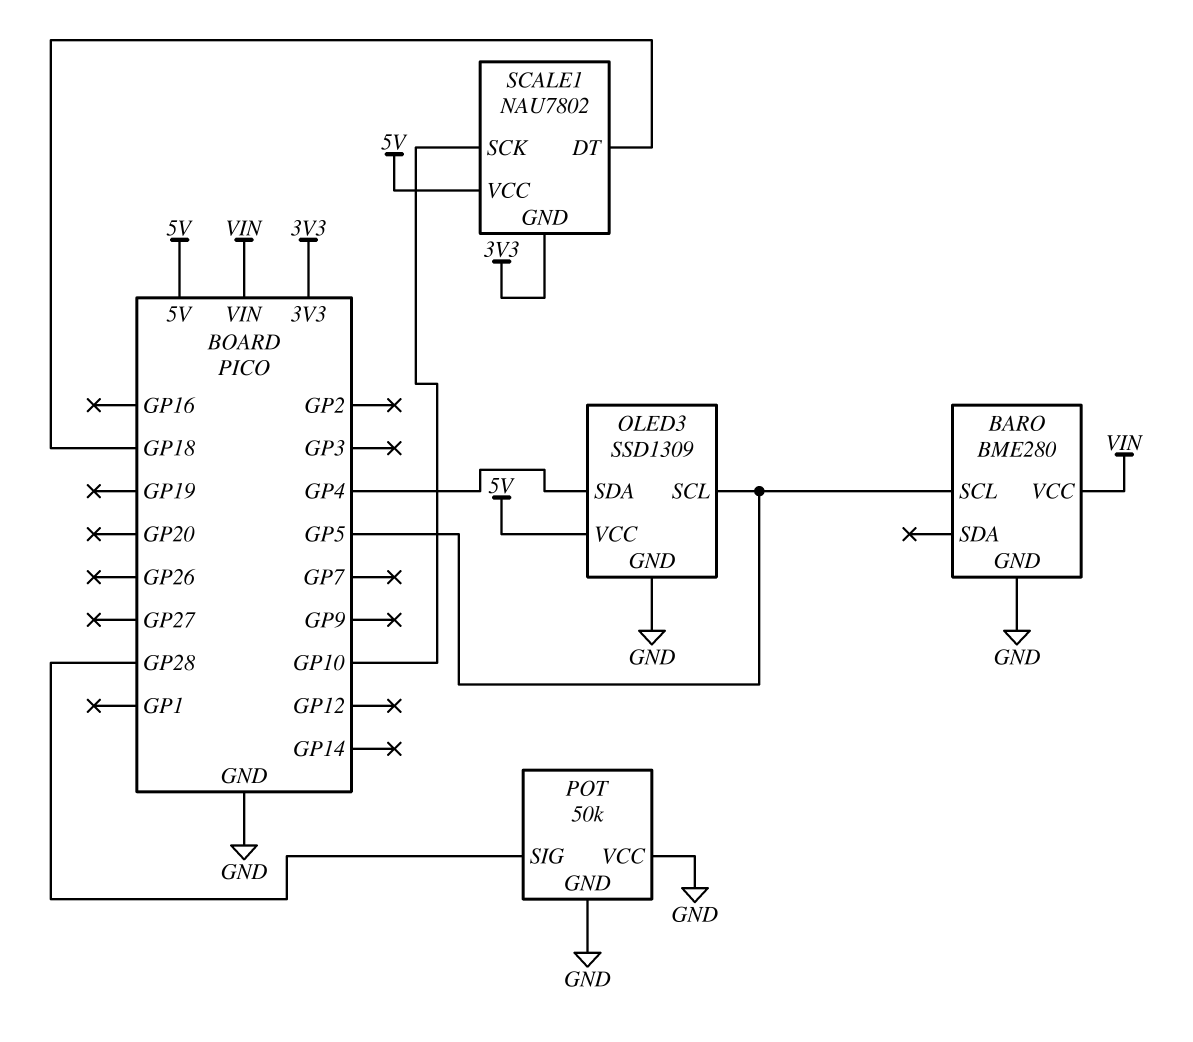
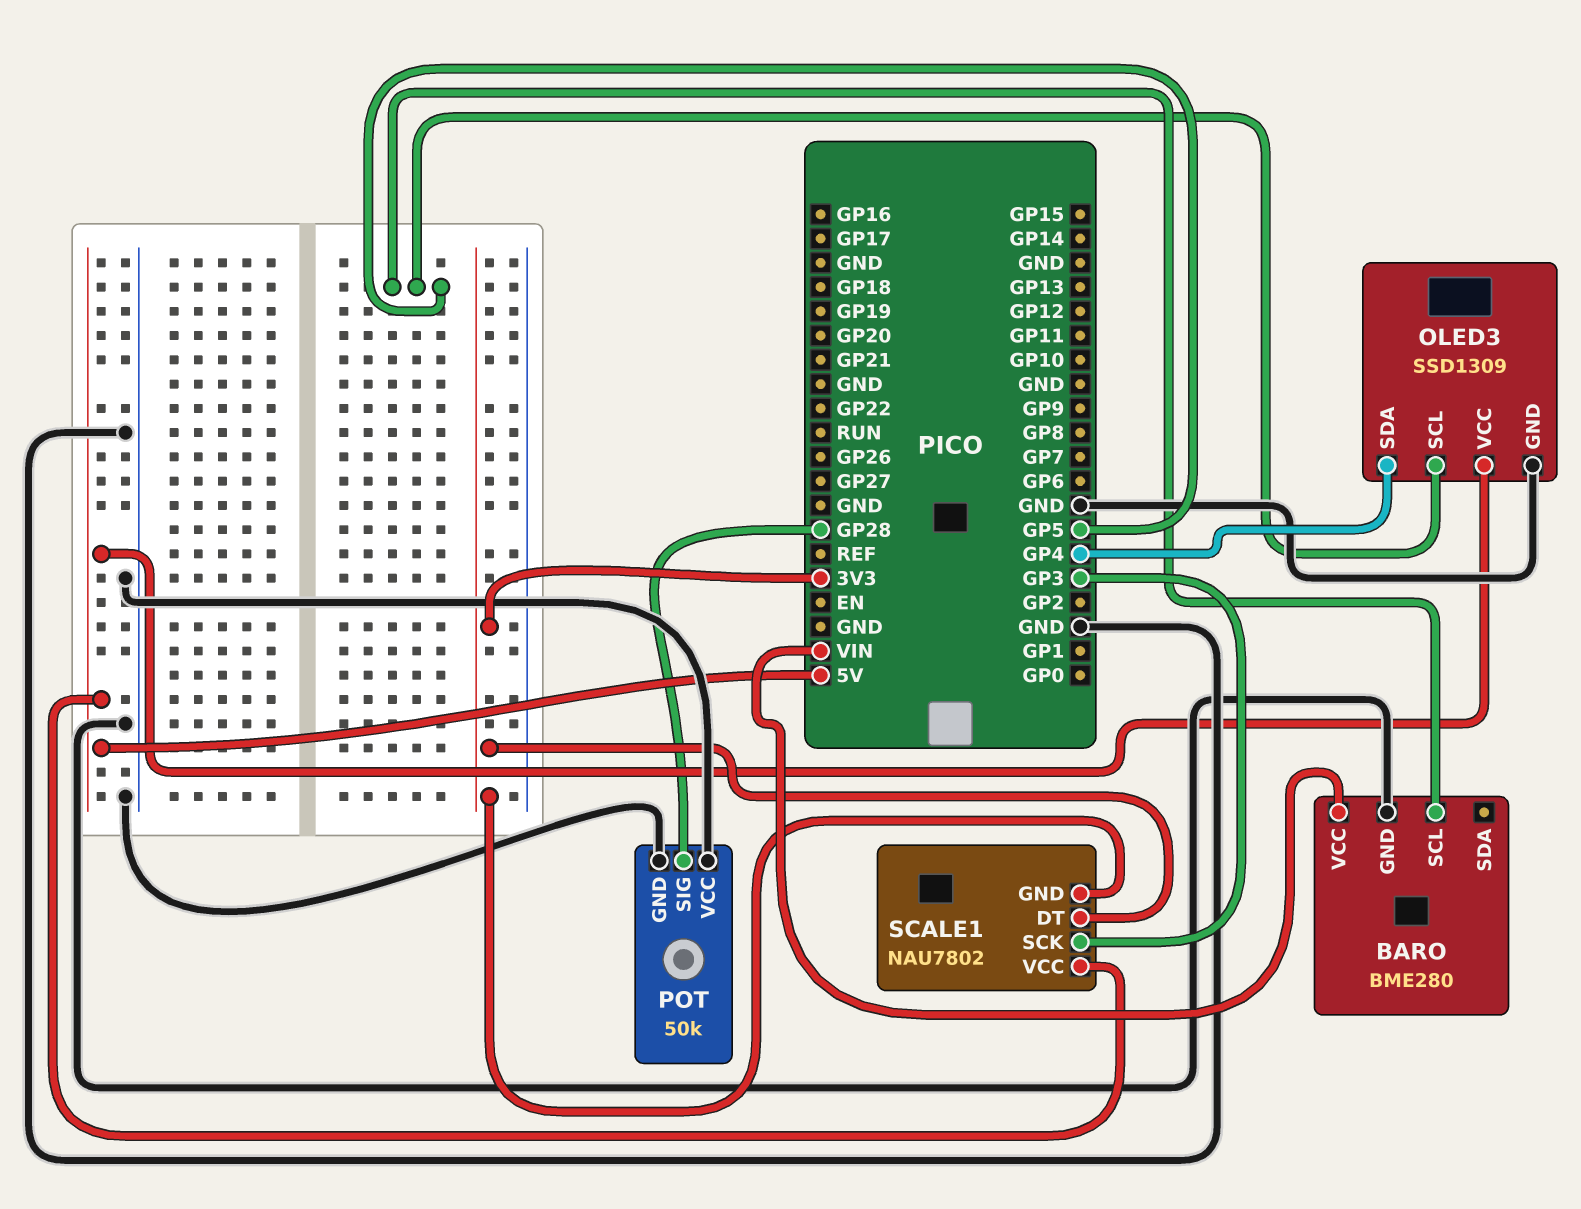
SCALE1 pin DT: GP18 -> 3V3
SCALE1 pin SCK: GP10 -> GP3

